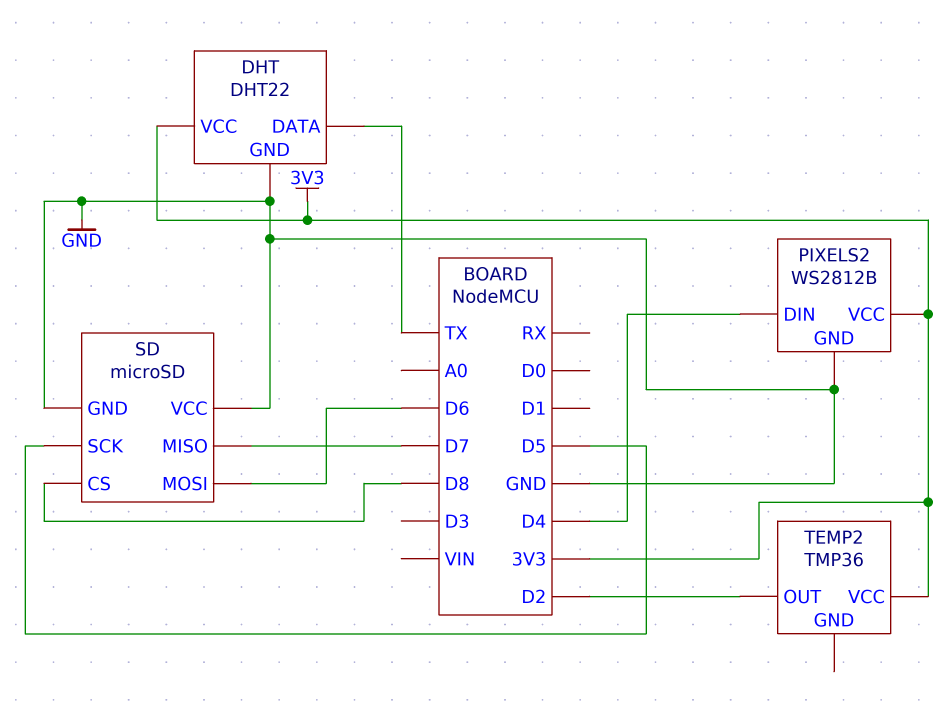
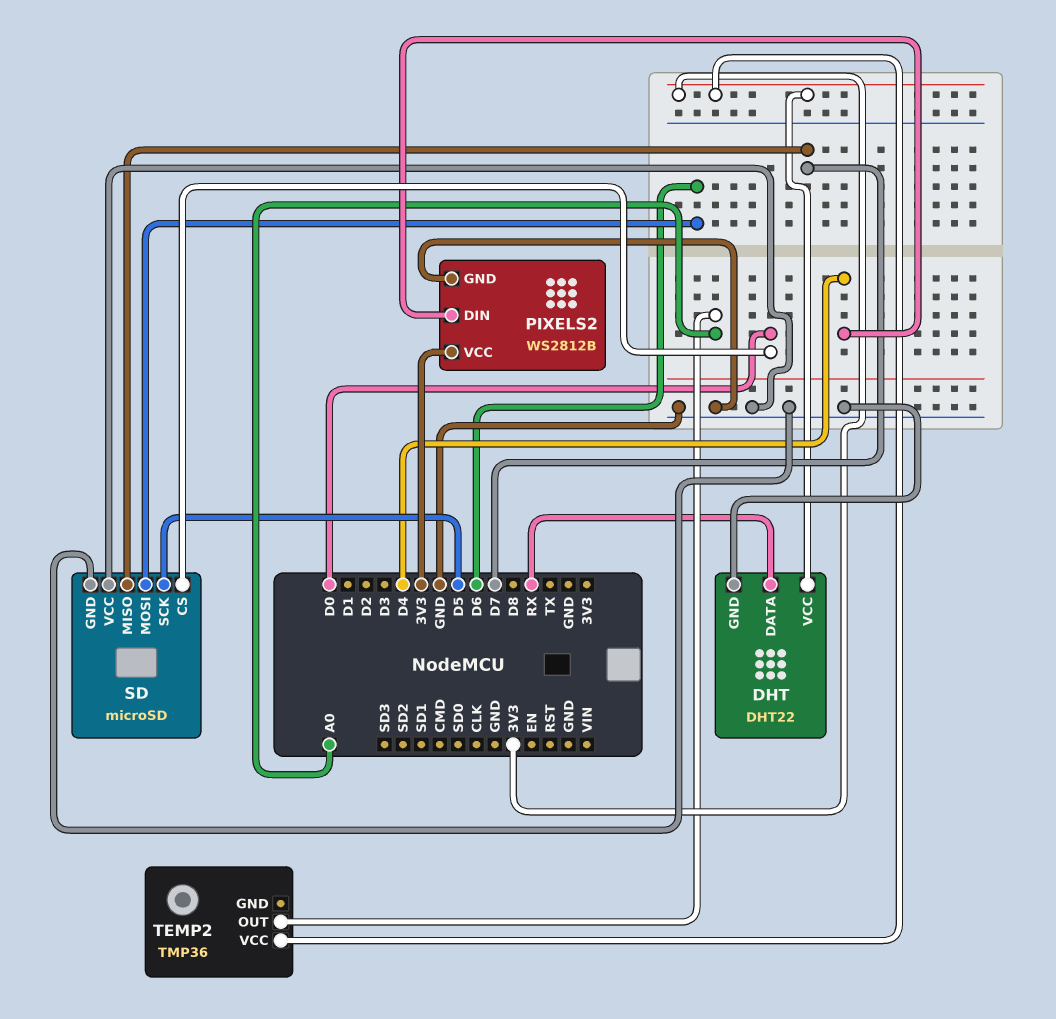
DHT pin DATA: TX -> RX
SD pin CS: D8 -> D0
TEMP2 pin OUT: D2 -> A0

